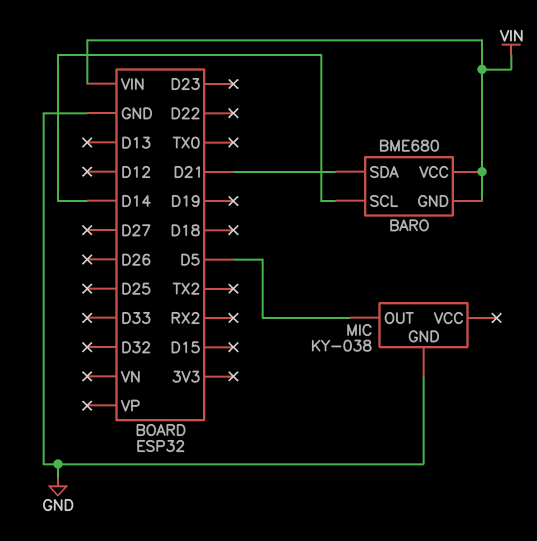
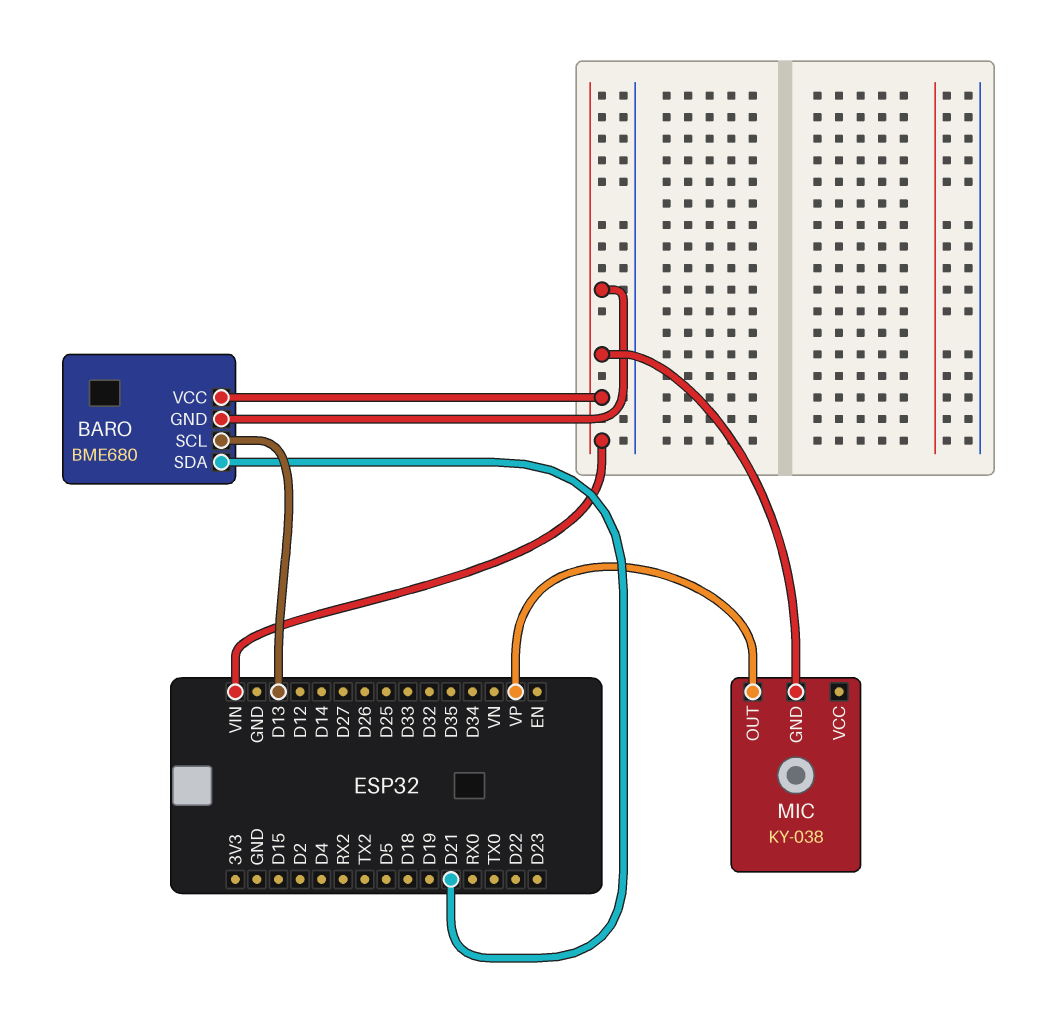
BARO pin SCL: D14 -> D13
MIC pin GND: GND -> VIN
MIC pin OUT: D5 -> VP

